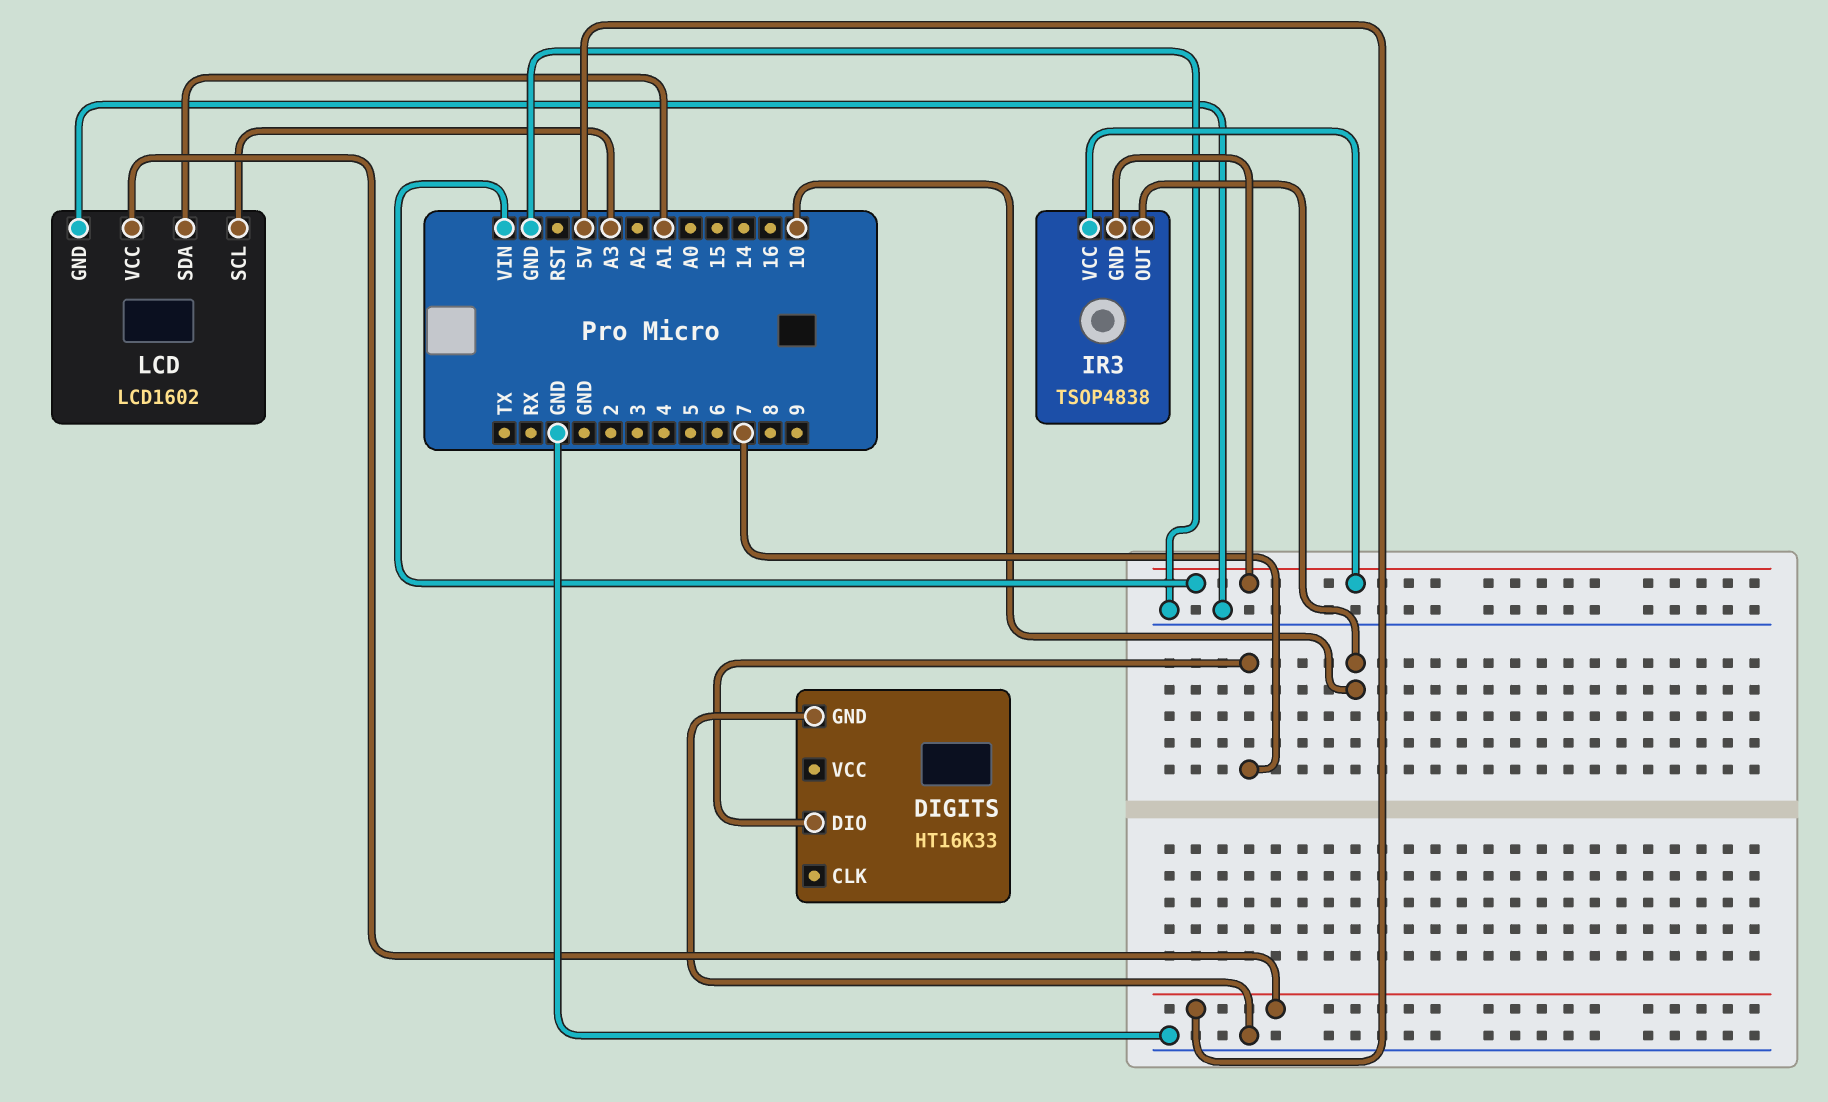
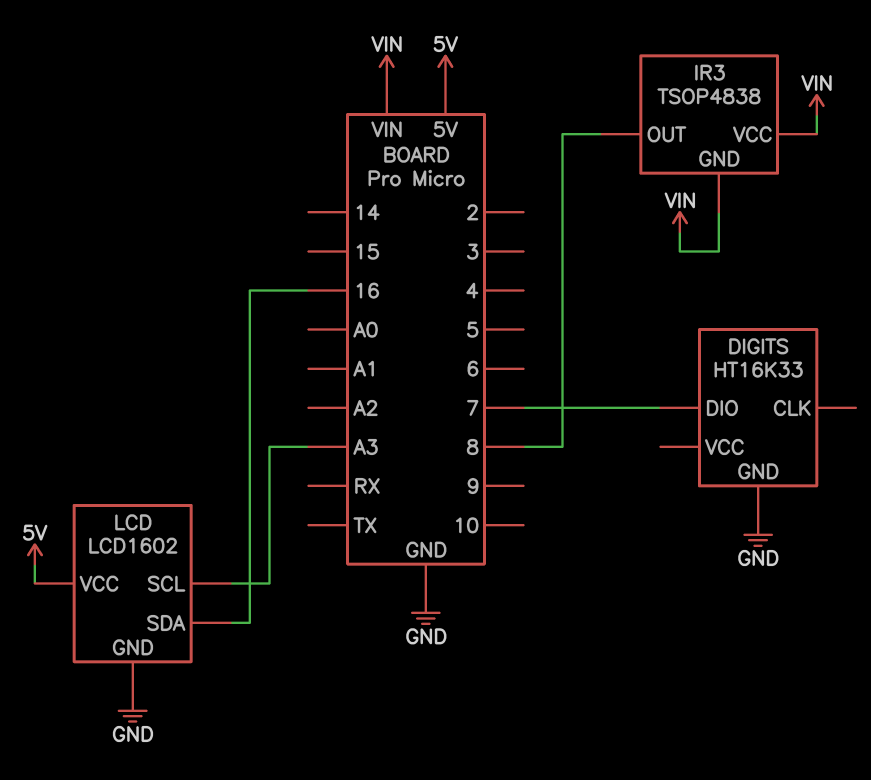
IR3 pin OUT: 10 -> 8
LCD pin SDA: A1 -> 16

